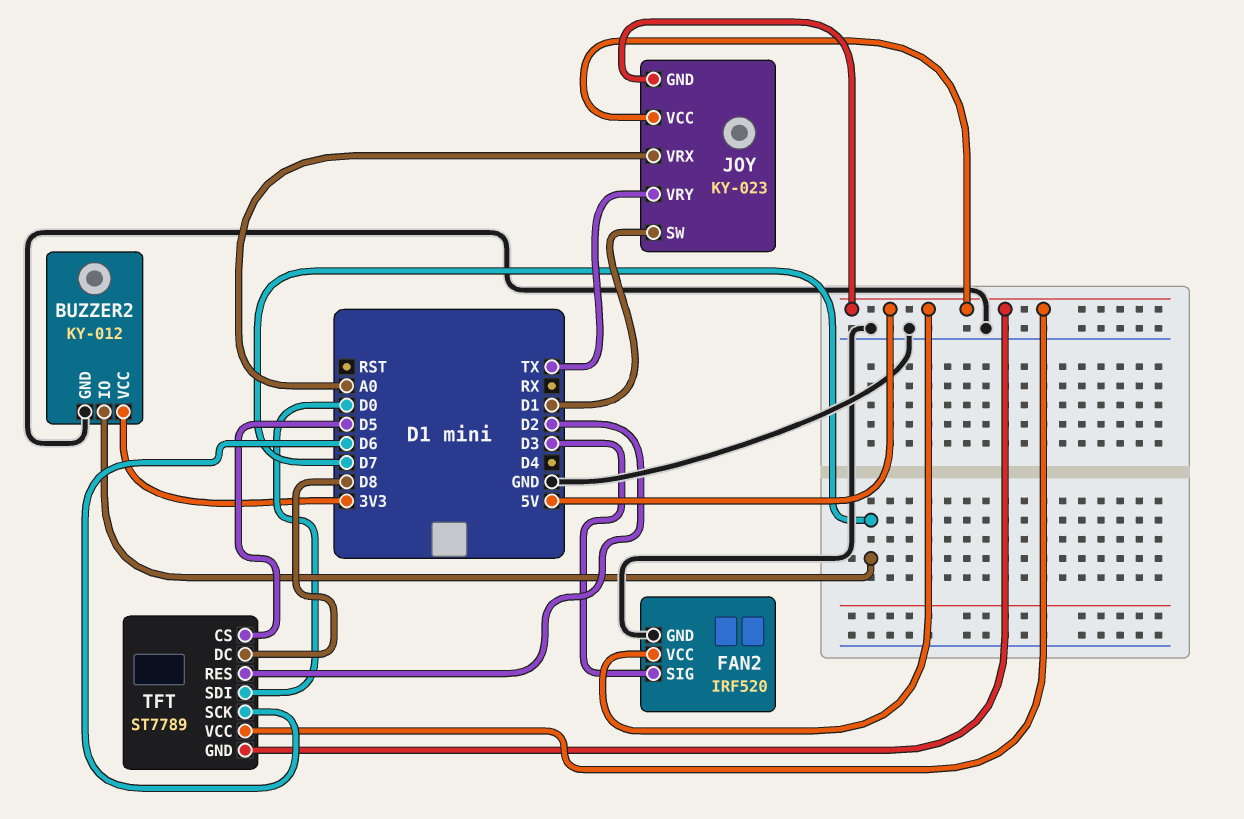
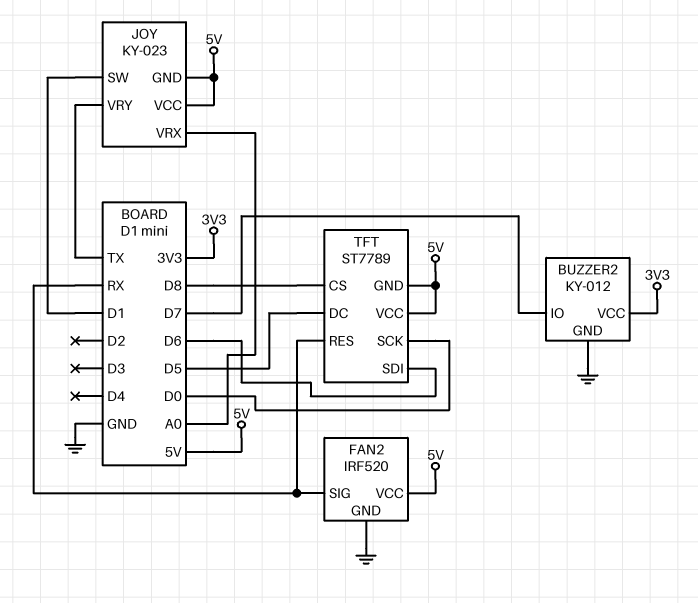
FAN2 pin SIG: D3 -> RX
TFT pin CS: D5 -> D8
TFT pin DC: D8 -> D5
TFT pin RES: D2 -> RX
TFT pin SCK: D6 -> D0
TFT pin SDI: D0 -> D6

